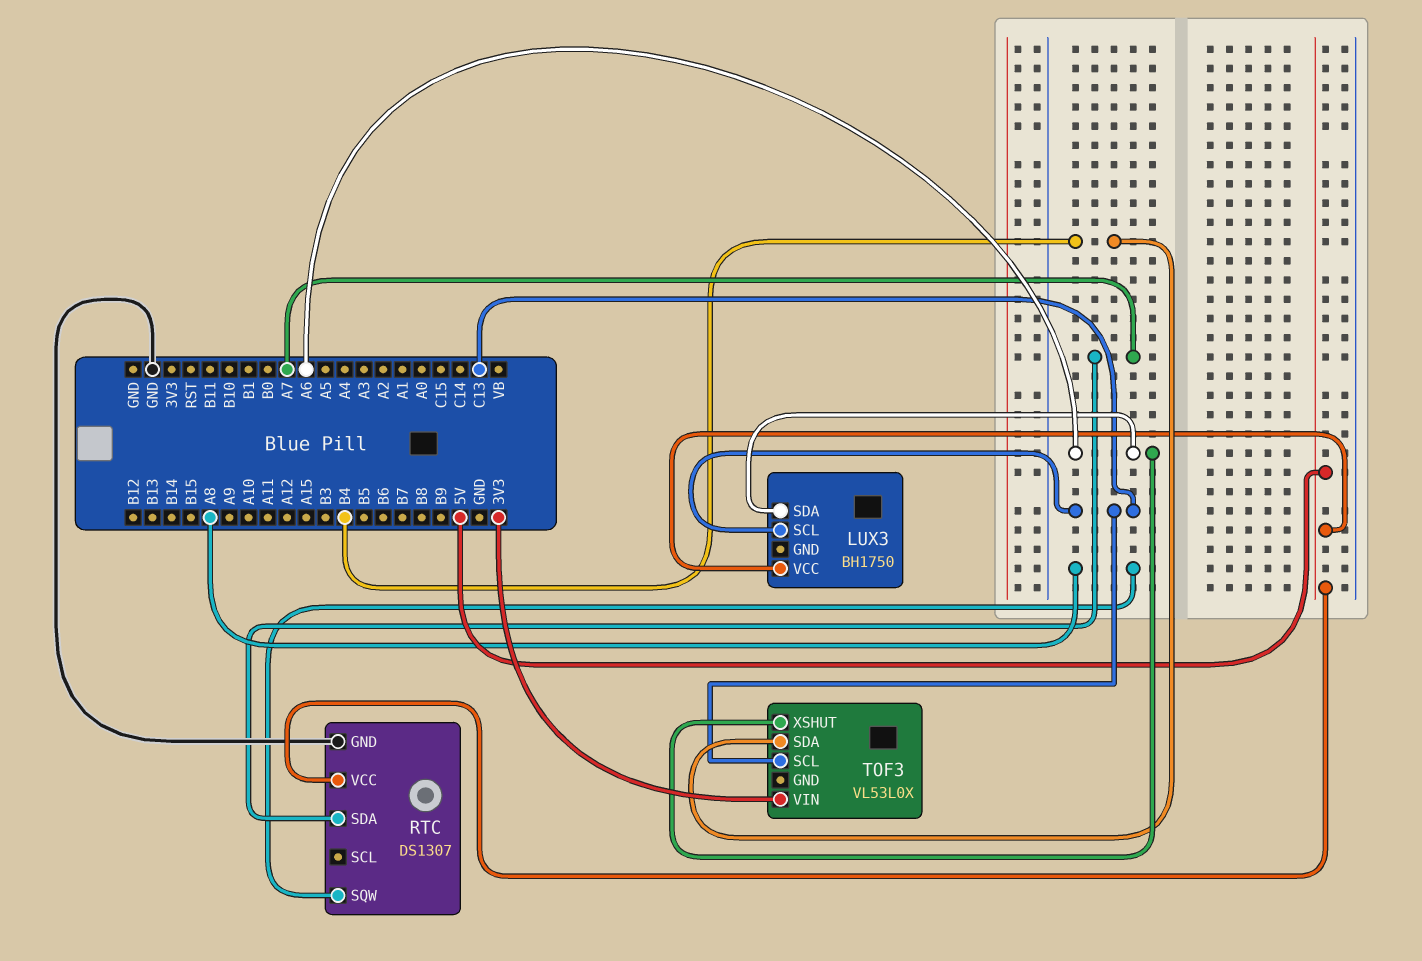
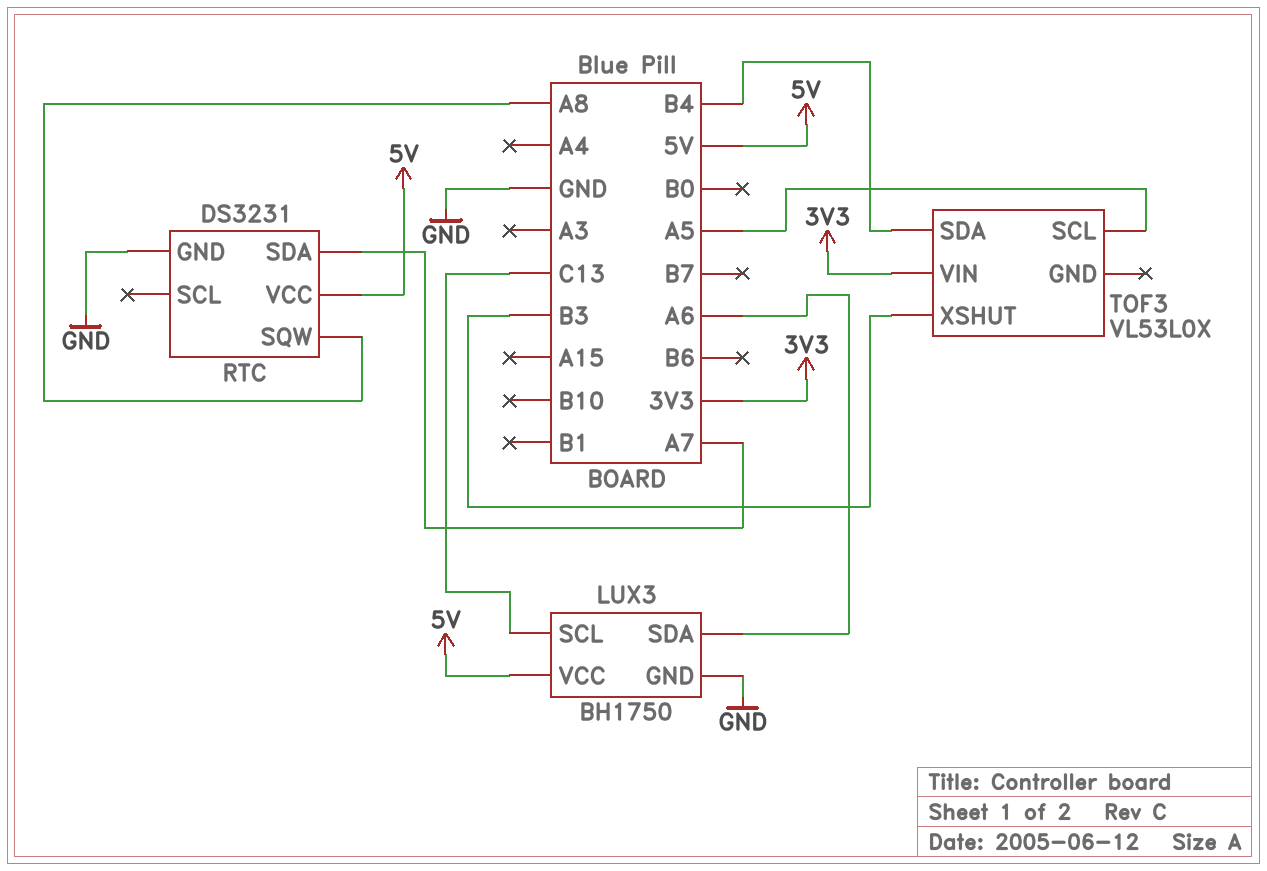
LUX3 pin GND: none -> GND
RTC: DS1307 -> DS3231
TOF3 pin SCL: C13 -> A5
TOF3 pin XSHUT: A6 -> B3

